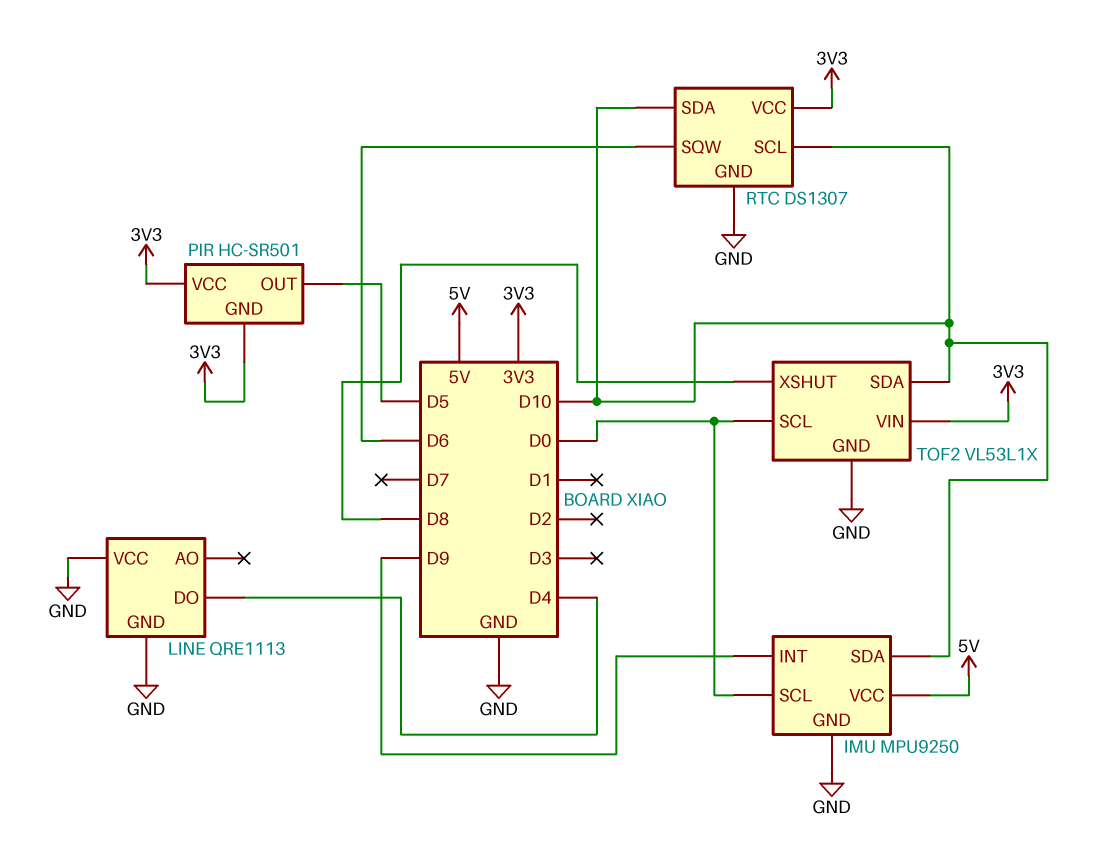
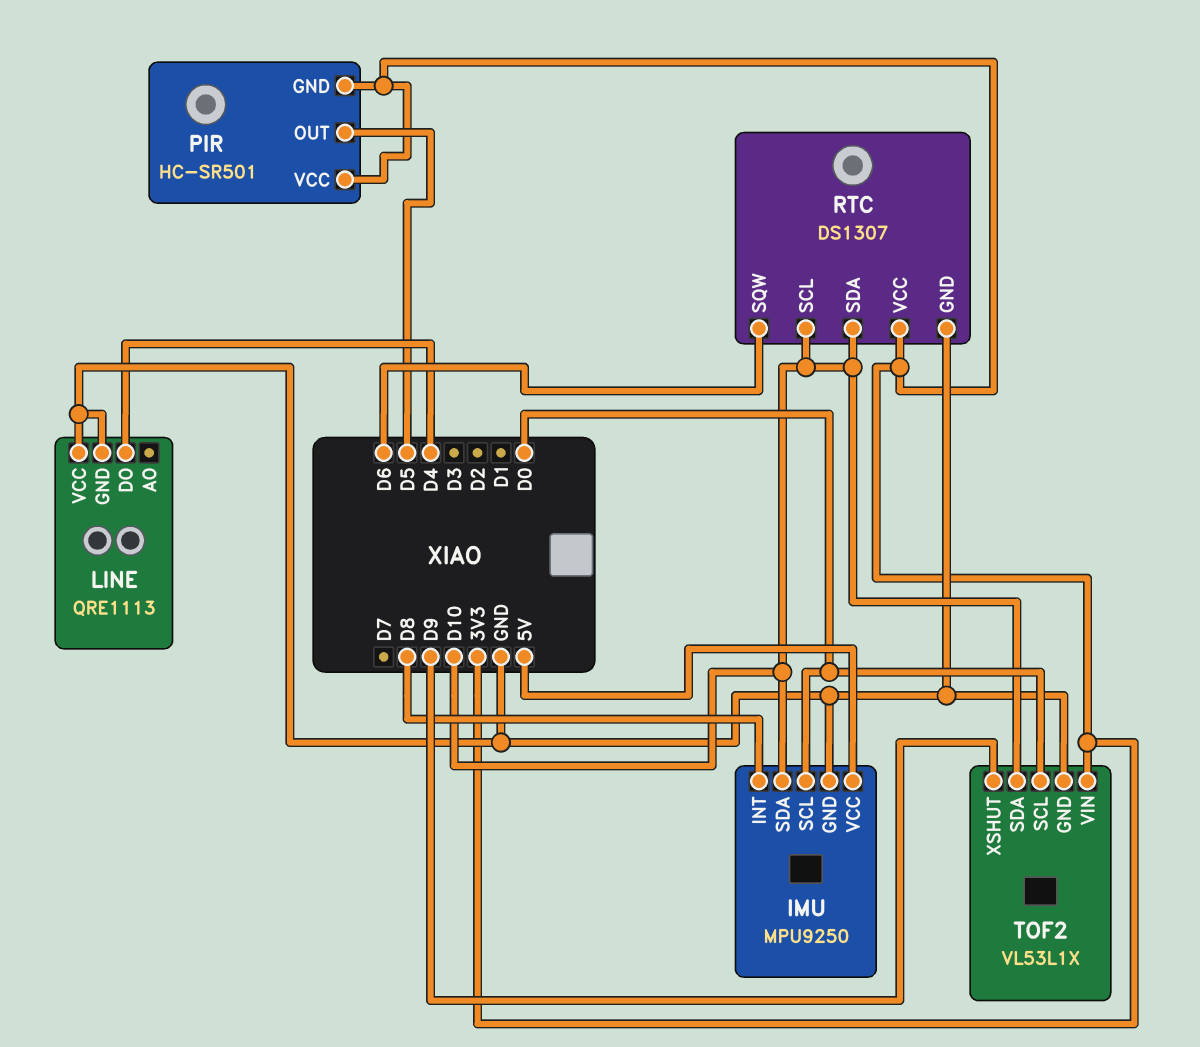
IMU pin INT: D9 -> D8
TOF2 pin XSHUT: D8 -> D9

